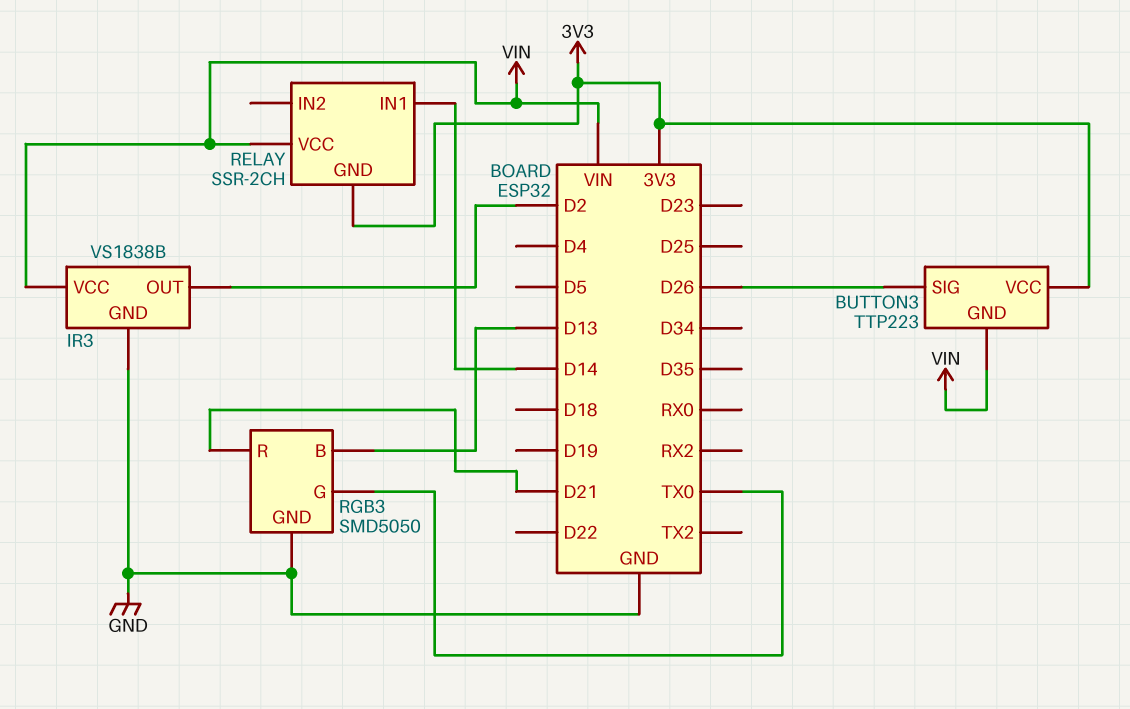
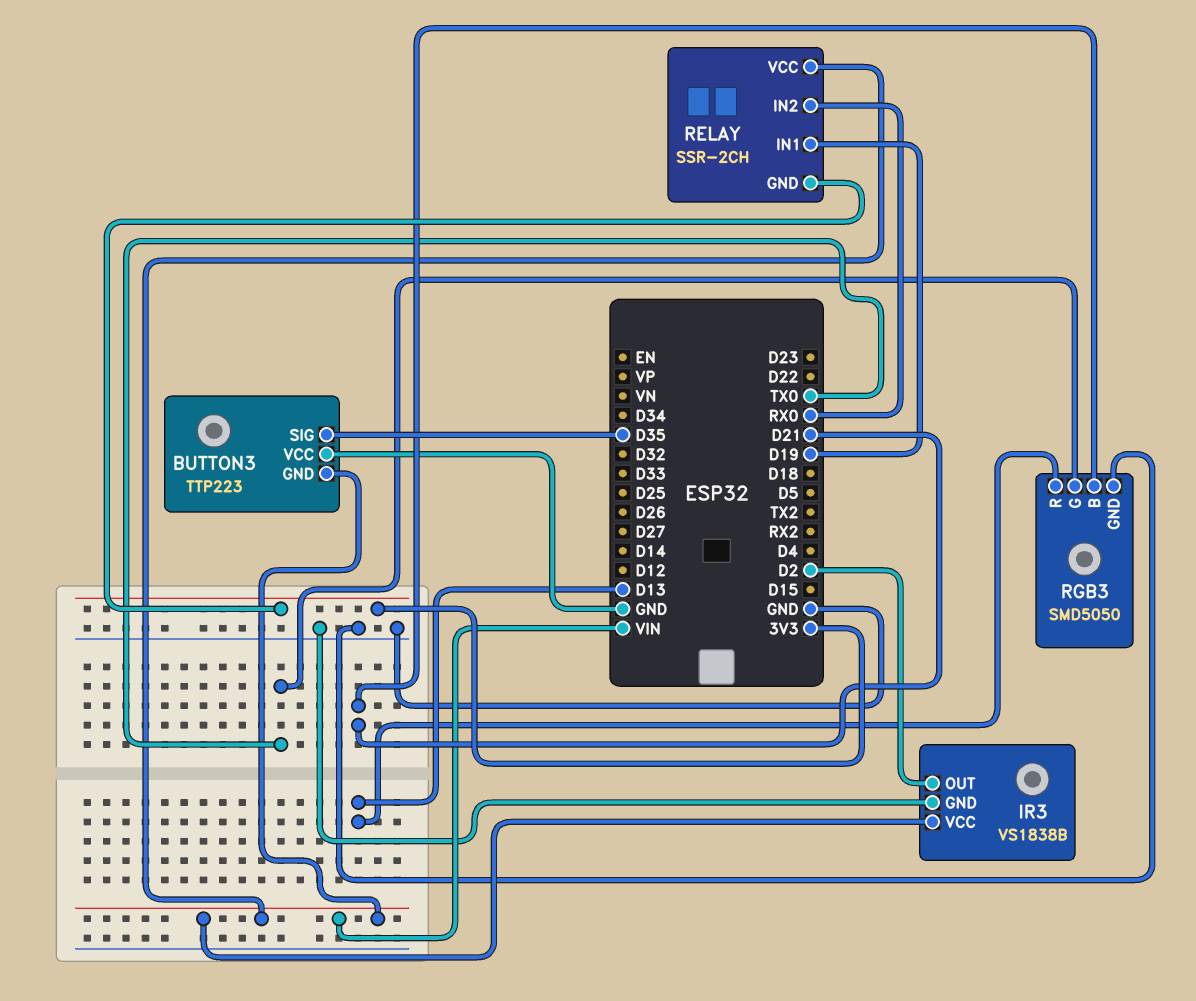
BUTTON3 pin SIG: D26 -> D35
BUTTON3 pin VCC: 3V3 -> GND
RELAY pin IN1: D14 -> D19
RELAY pin IN2: none -> RX0
RGB3 pin B: D13 -> D21
RGB3 pin R: D21 -> D13

